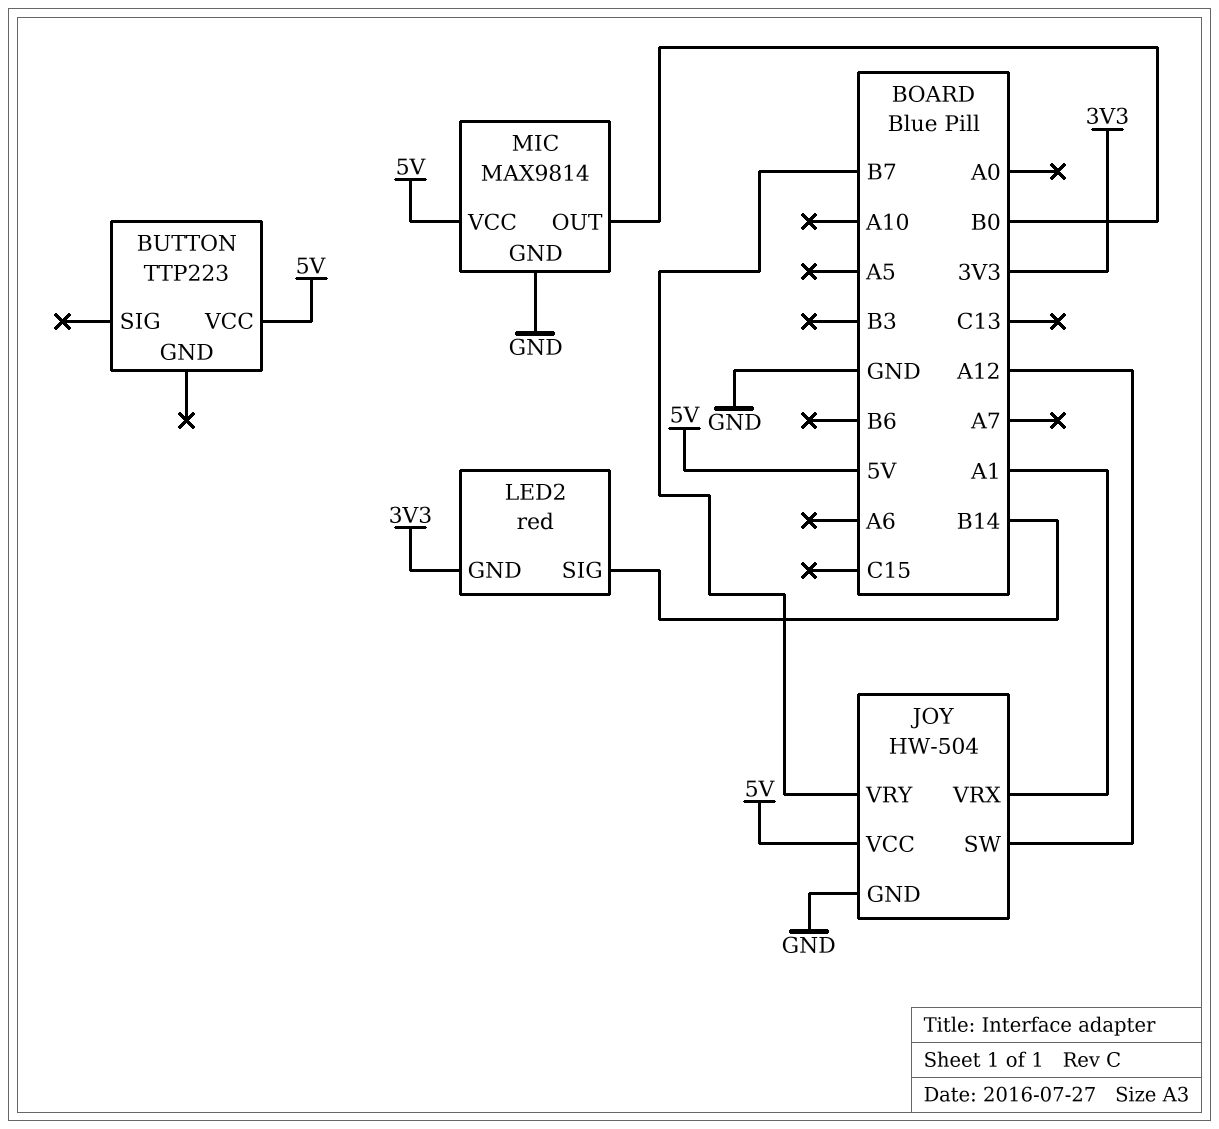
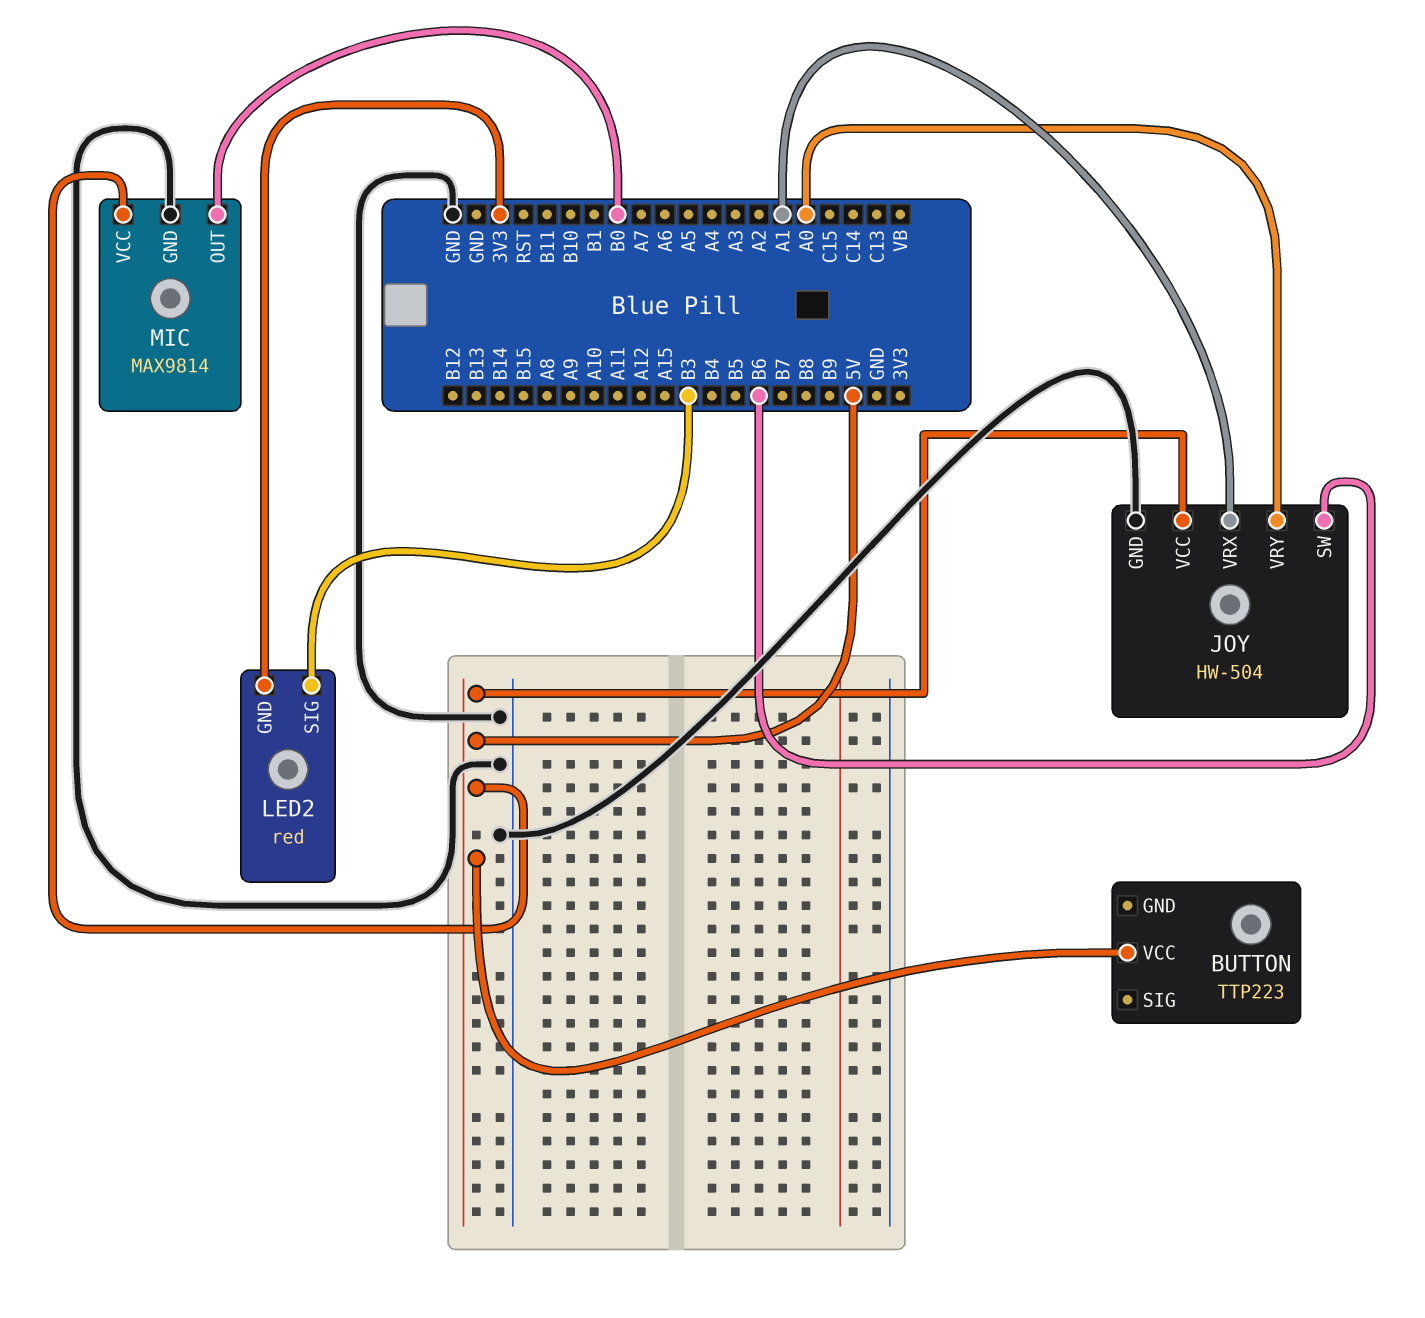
JOY pin SW: A12 -> B6
JOY pin VRY: B7 -> A0
LED2 pin SIG: B14 -> B3

